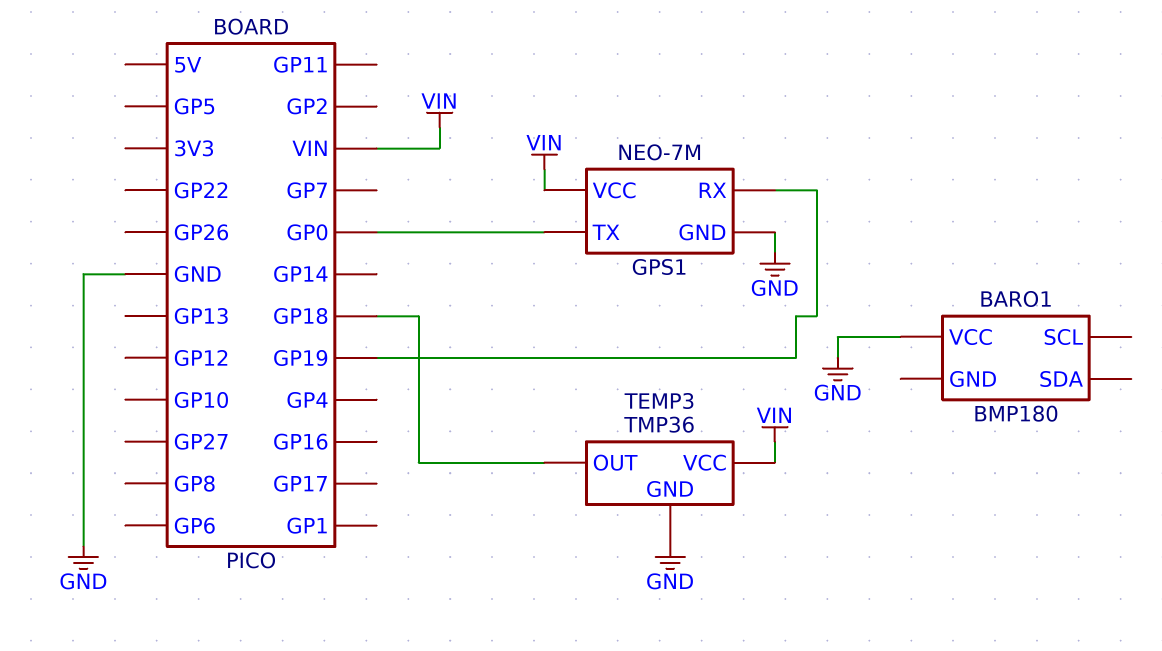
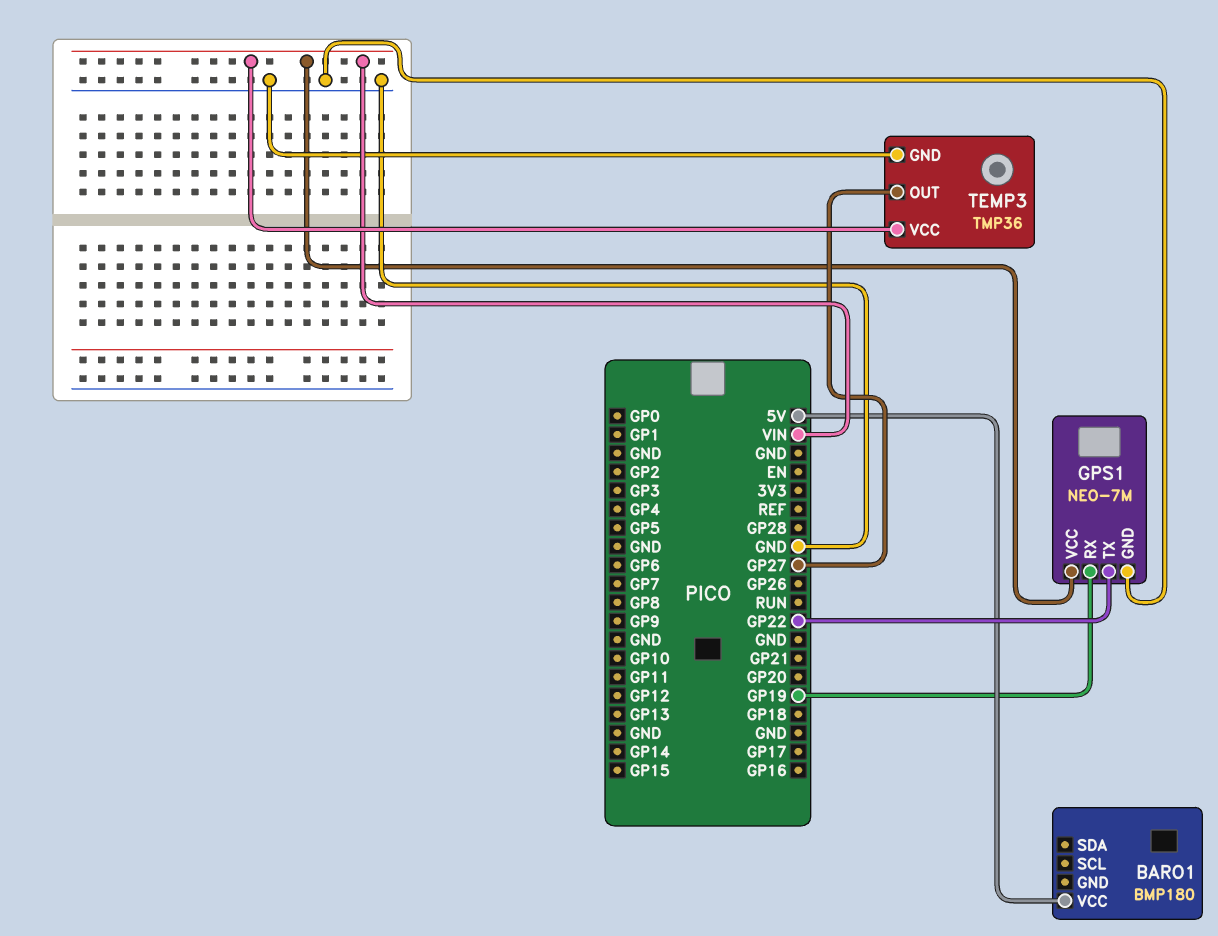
BARO1 pin VCC: GND -> 5V
GPS1 pin TX: GP0 -> GP22
TEMP3 pin OUT: GP18 -> GP27

